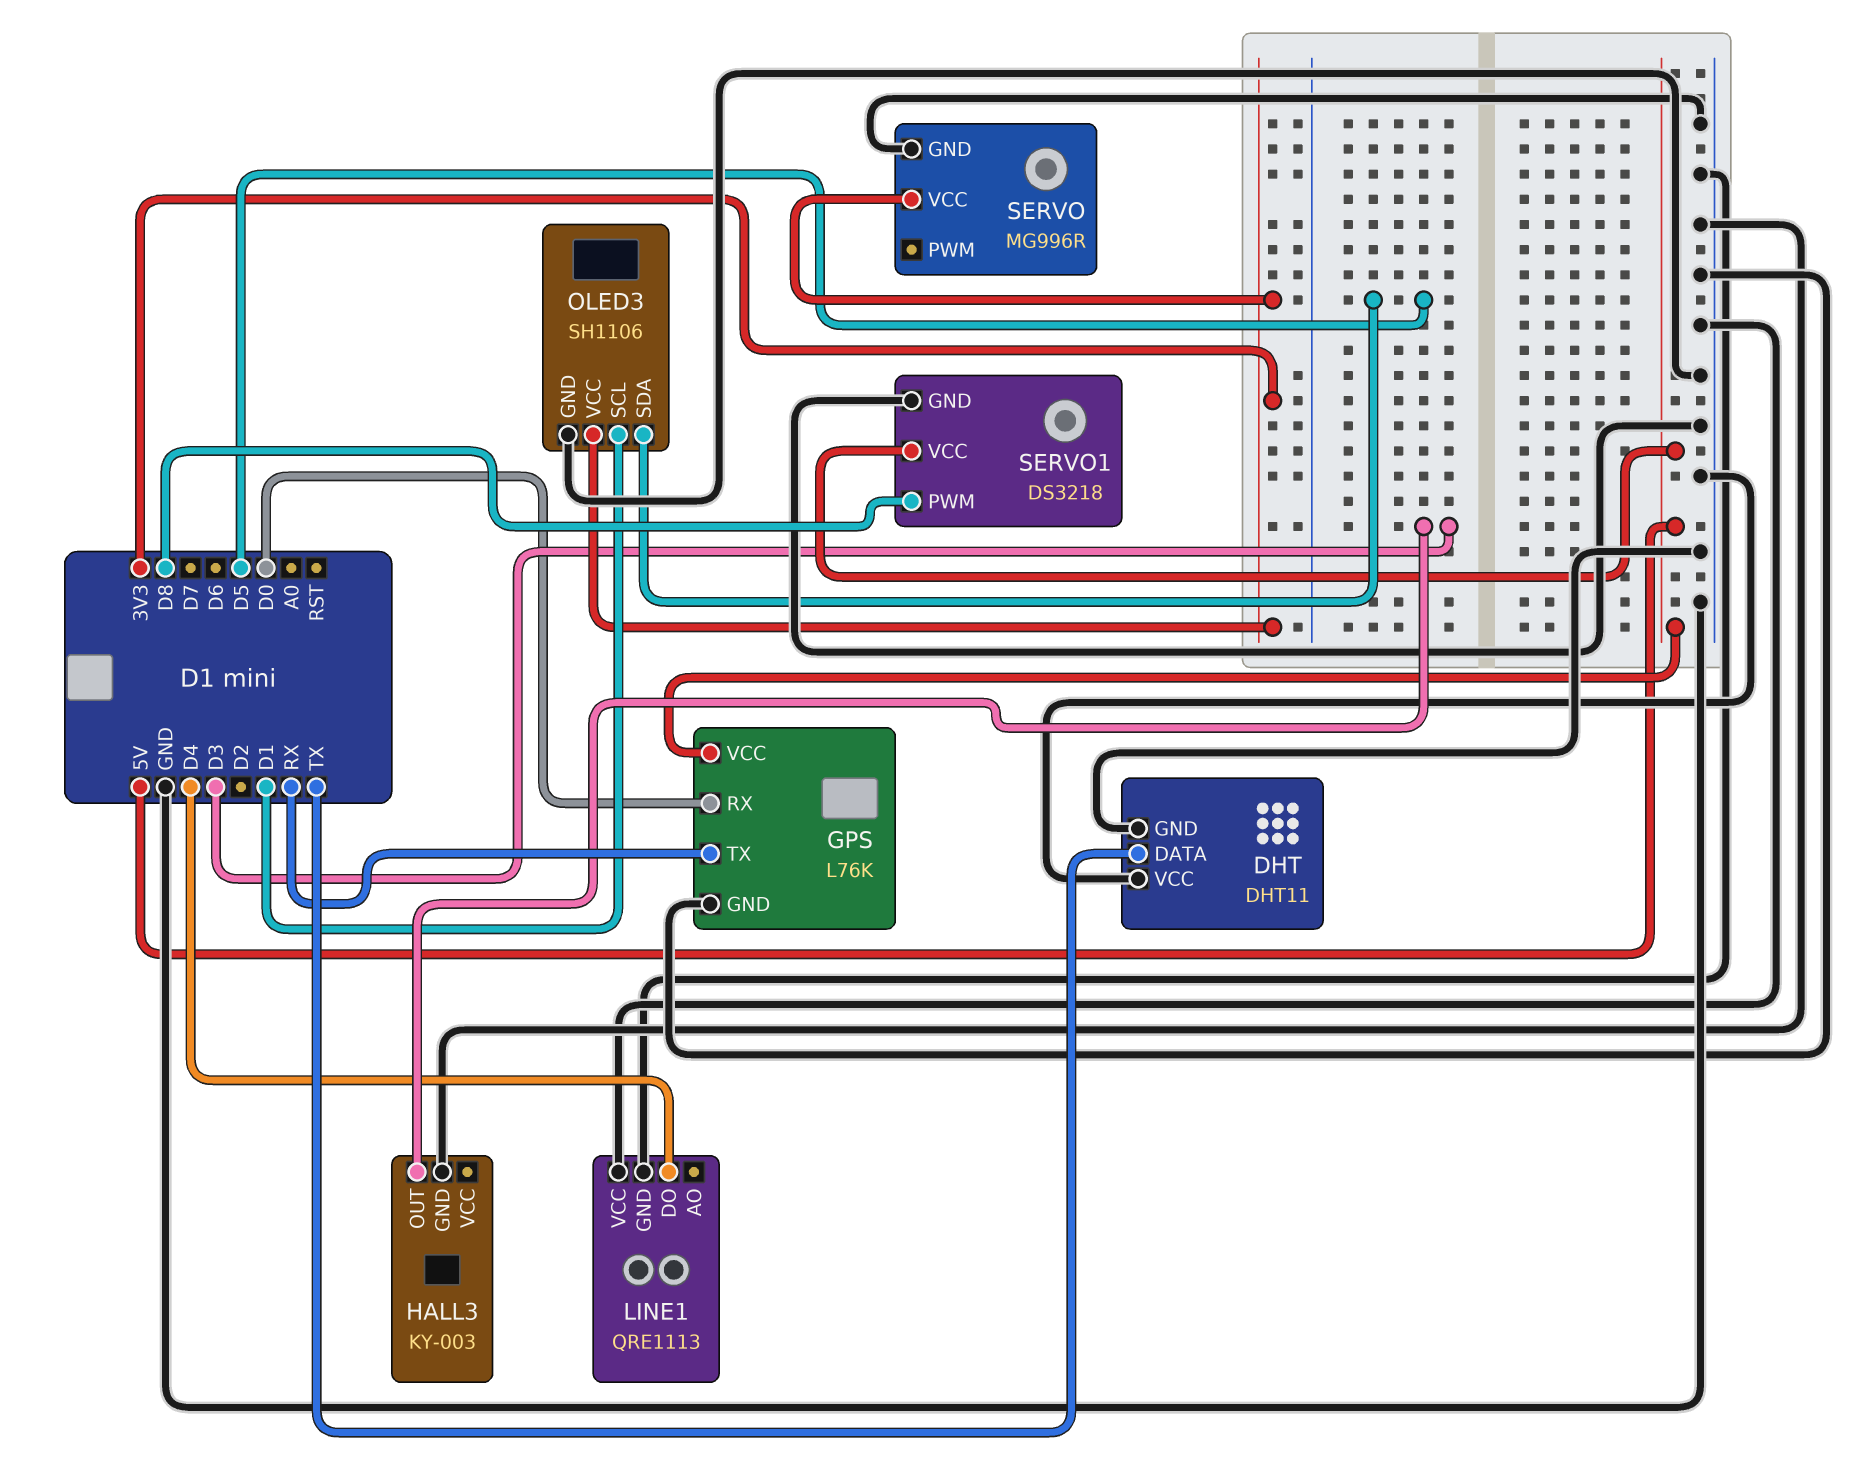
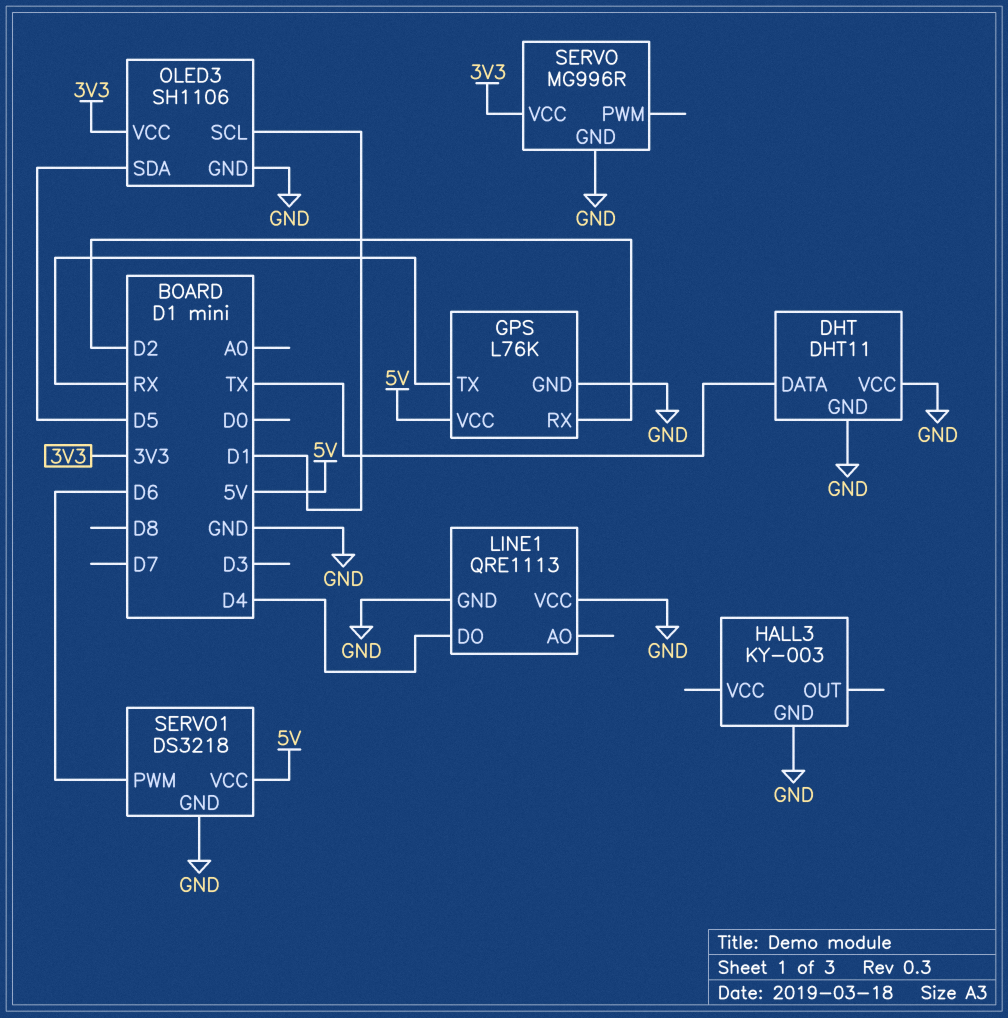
GPS pin RX: D0 -> D2
HALL3 pin OUT: D3 -> none
SERVO1 pin PWM: D8 -> D6

